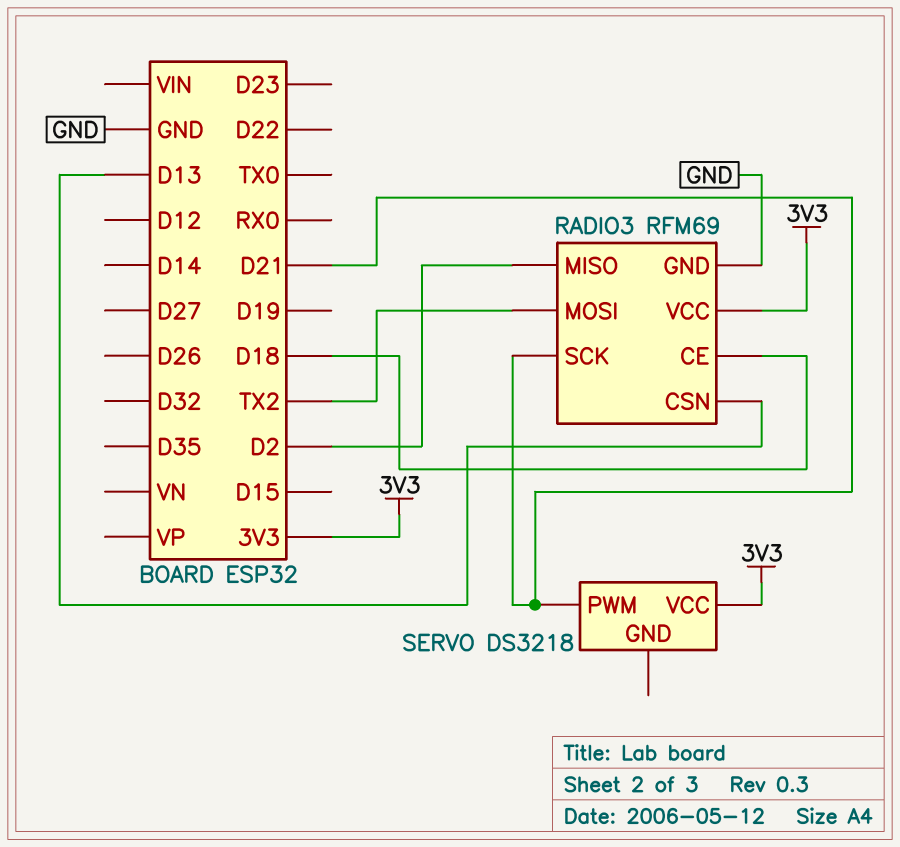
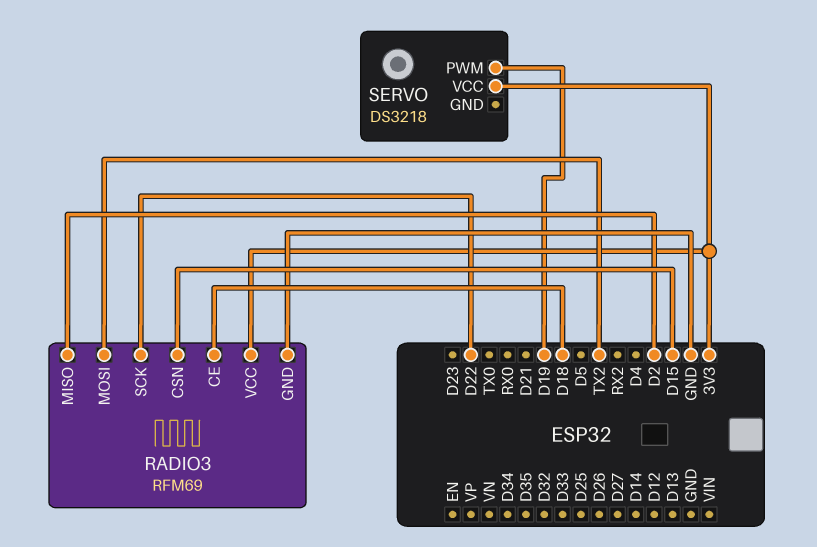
RADIO3 pin CSN: D13 -> D15
RADIO3 pin SCK: D21 -> D22
SERVO pin PWM: D21 -> D19

